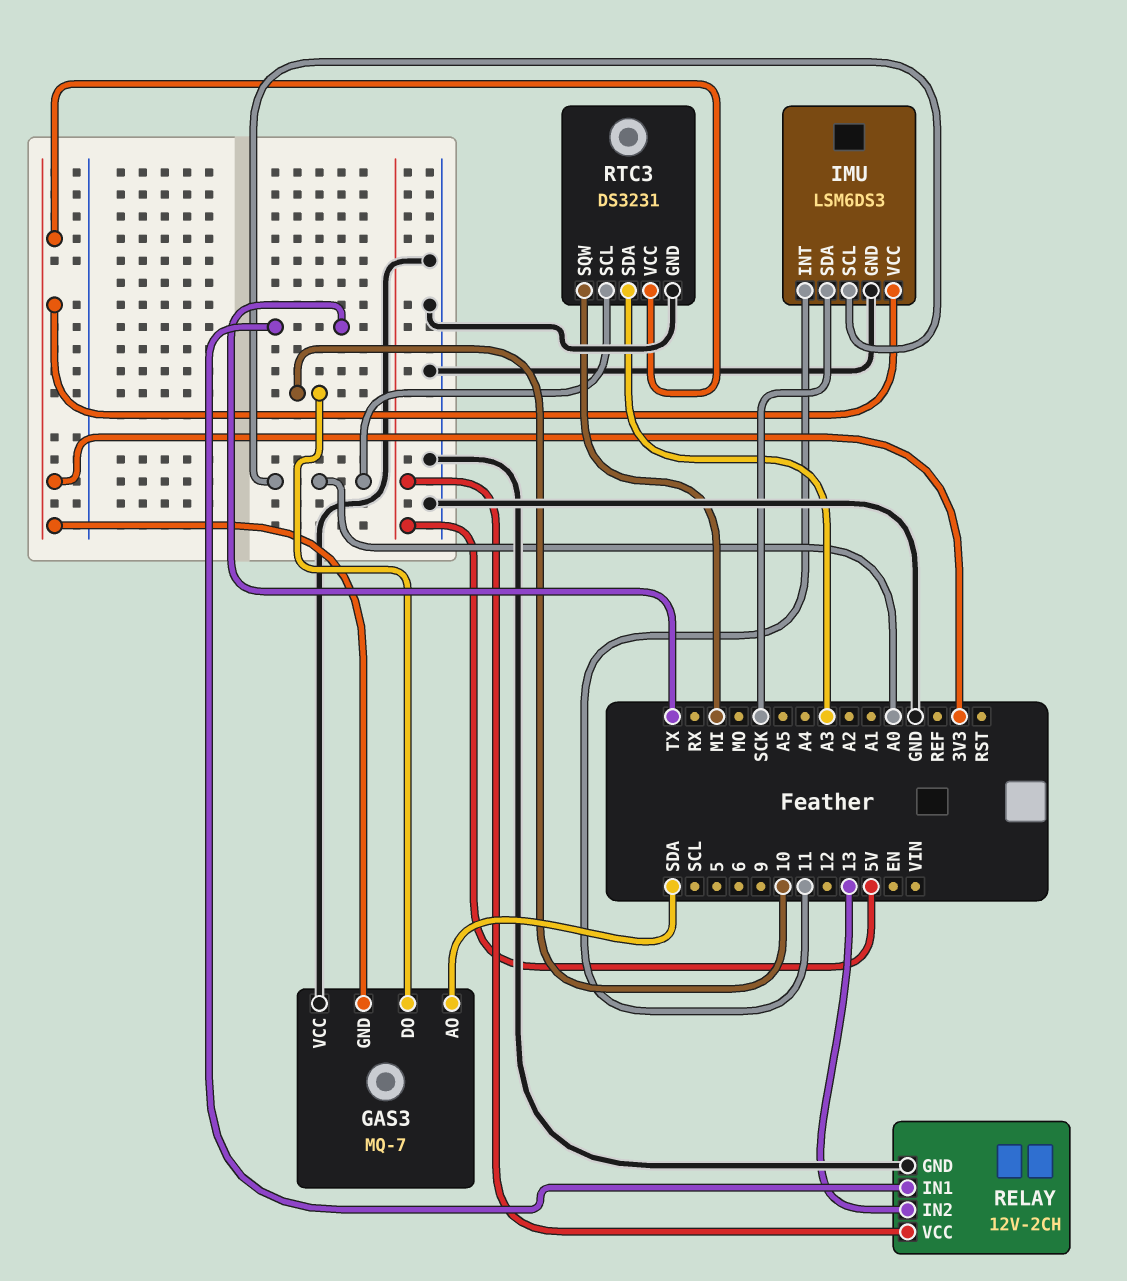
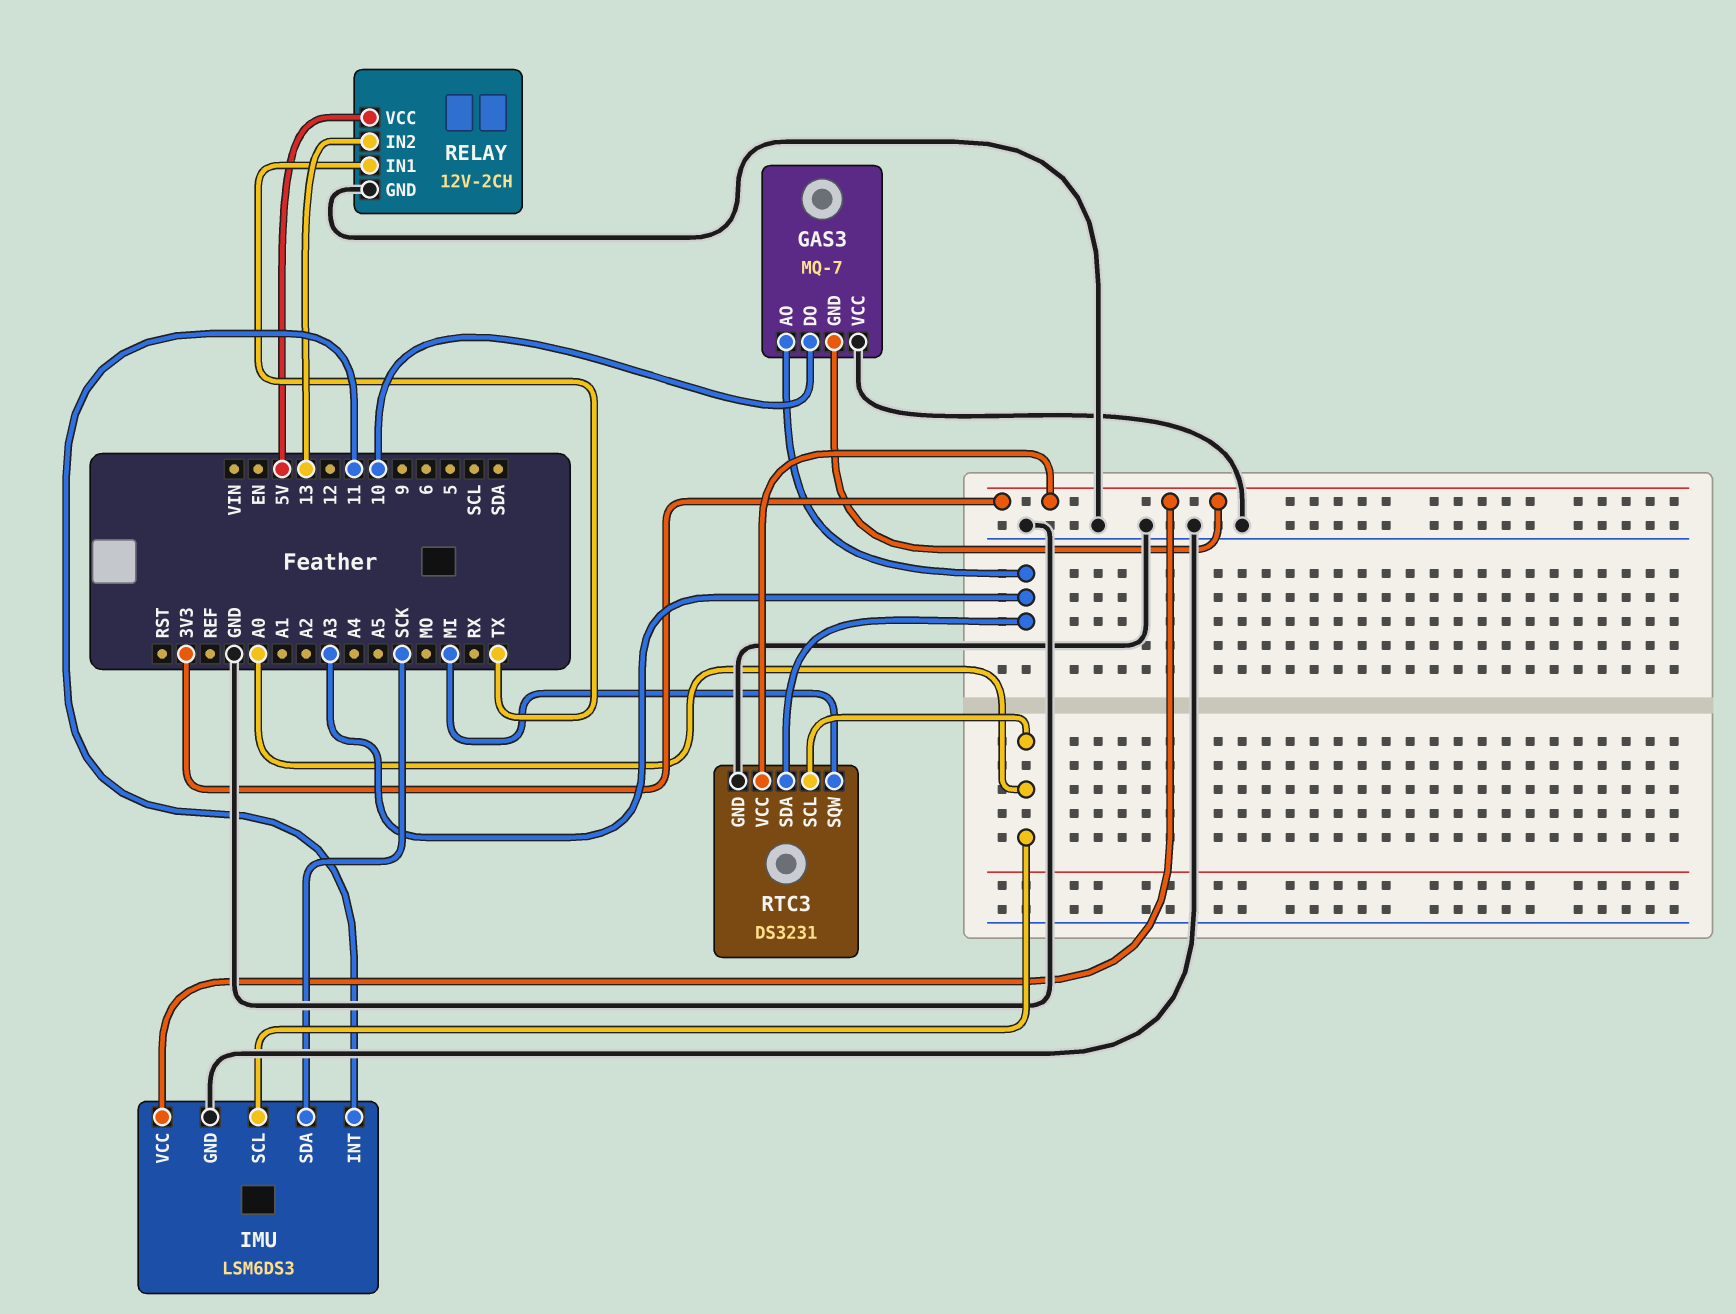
GAS3 pin AO: SDA -> A3

